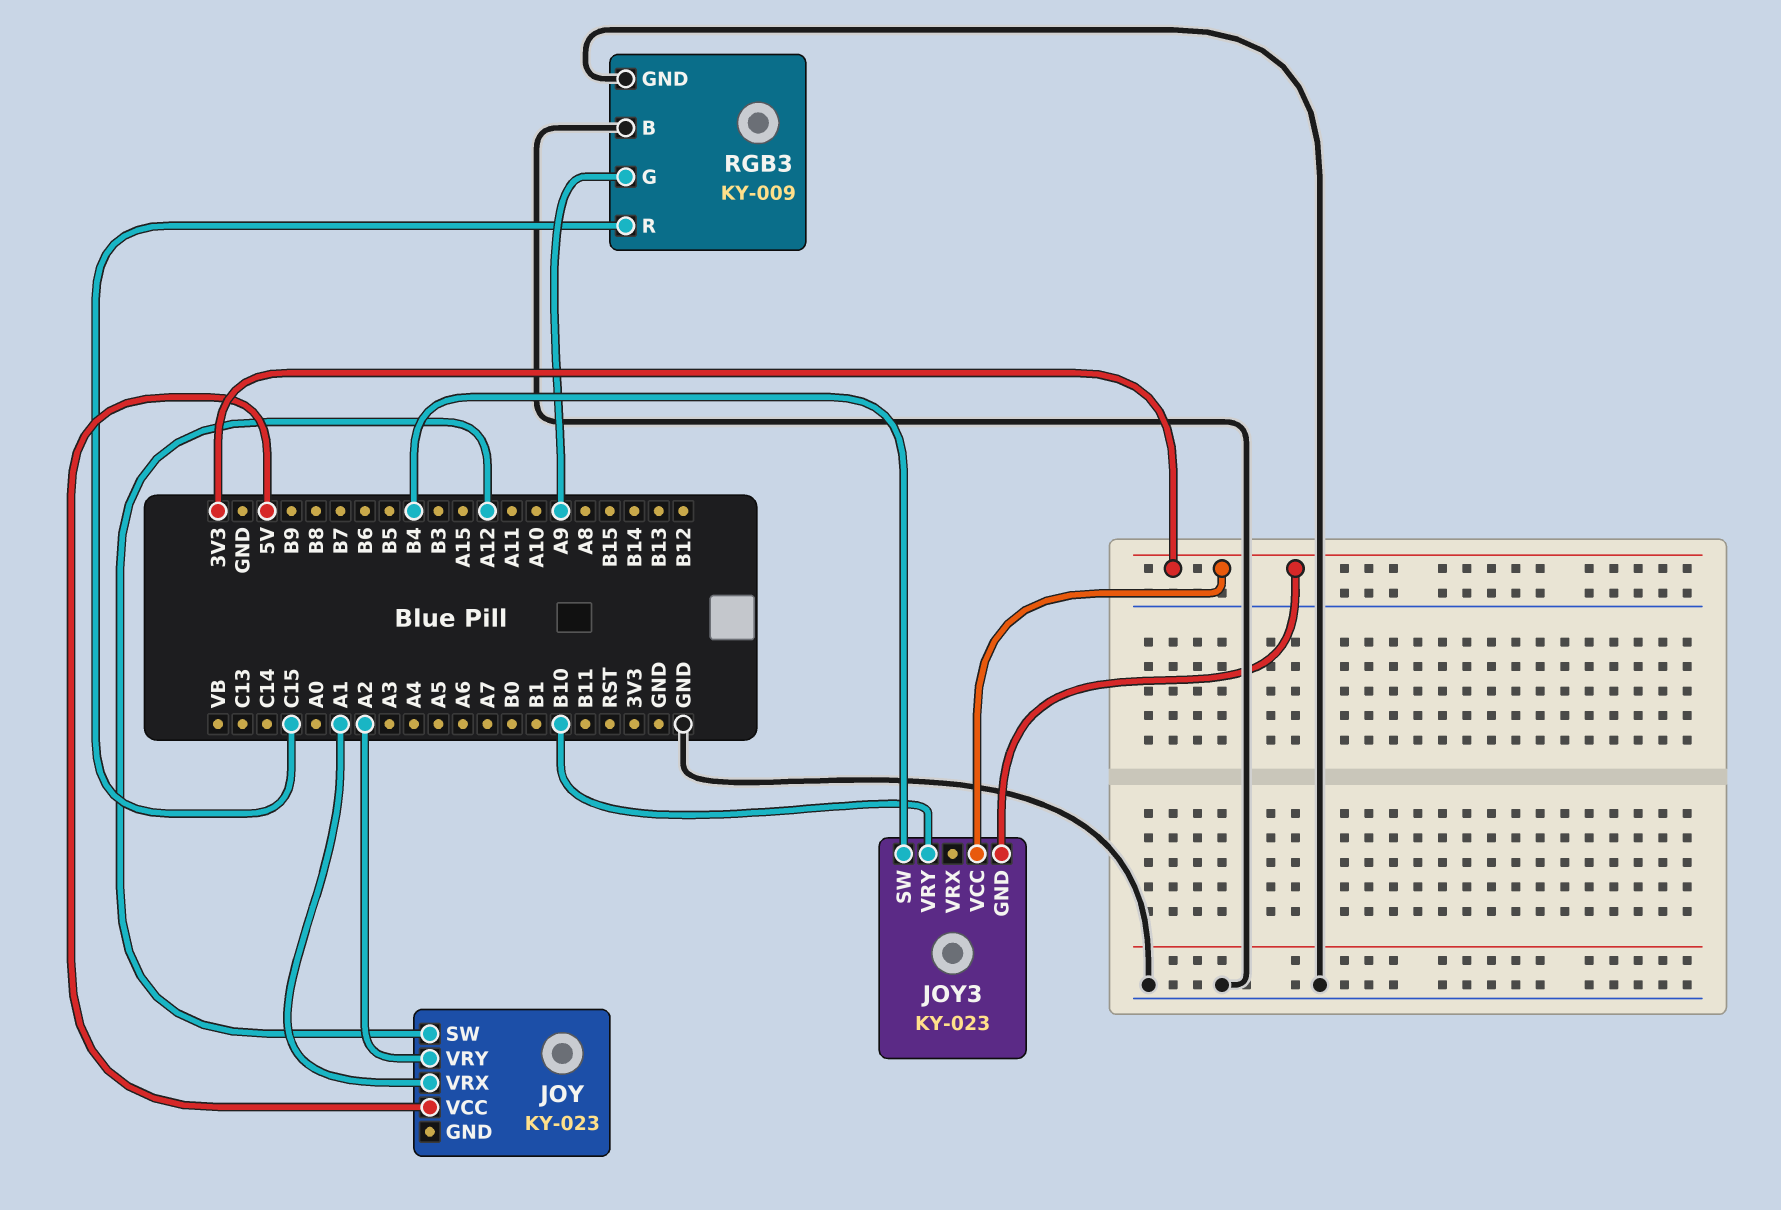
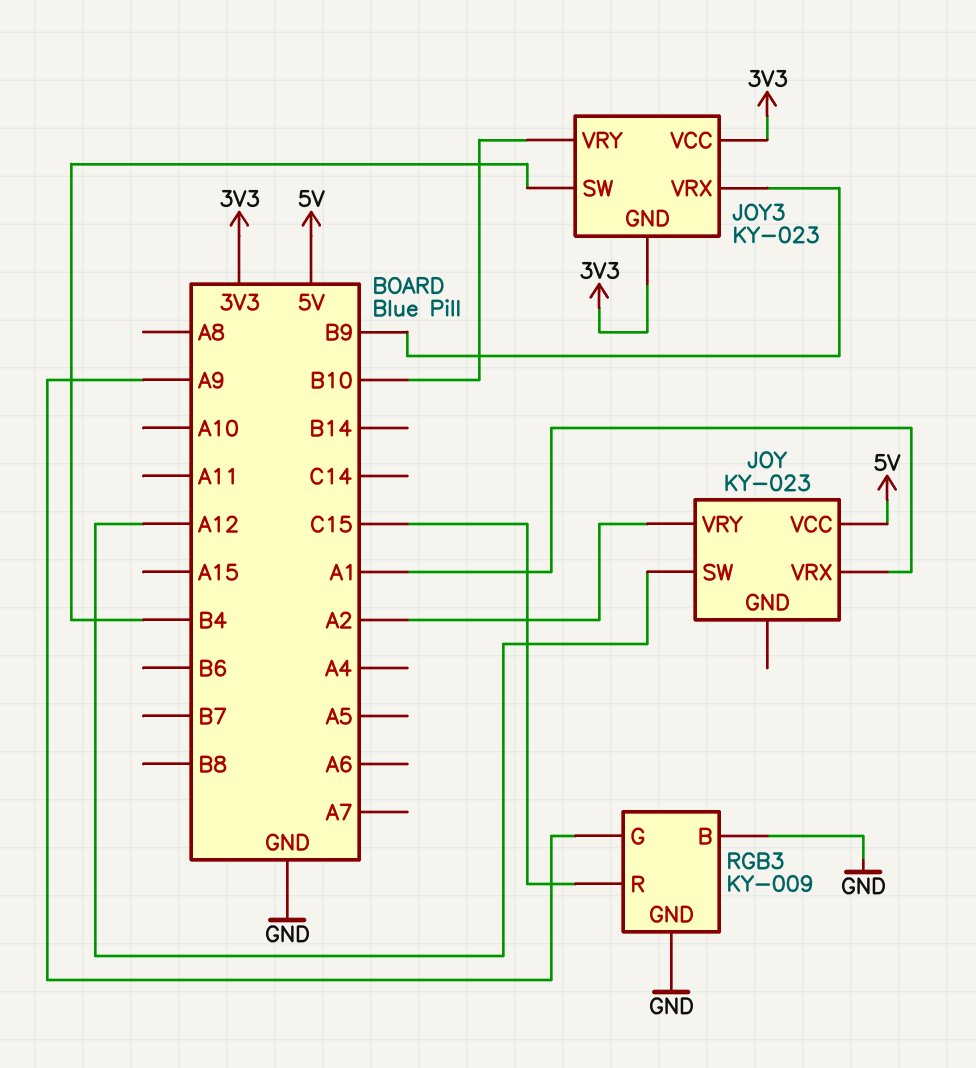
JOY3 pin VRX: none -> B9

